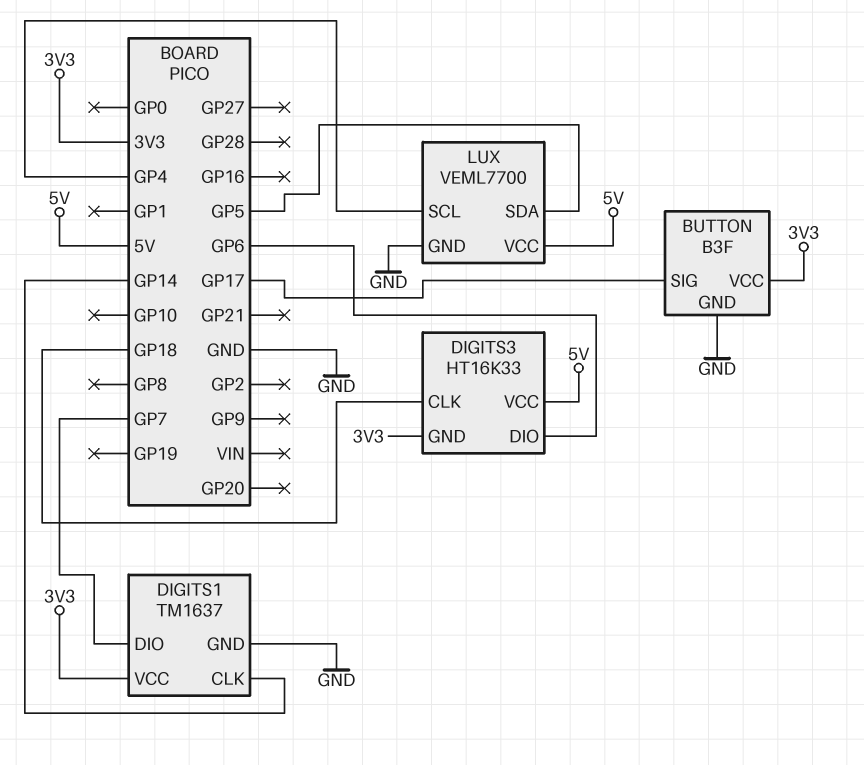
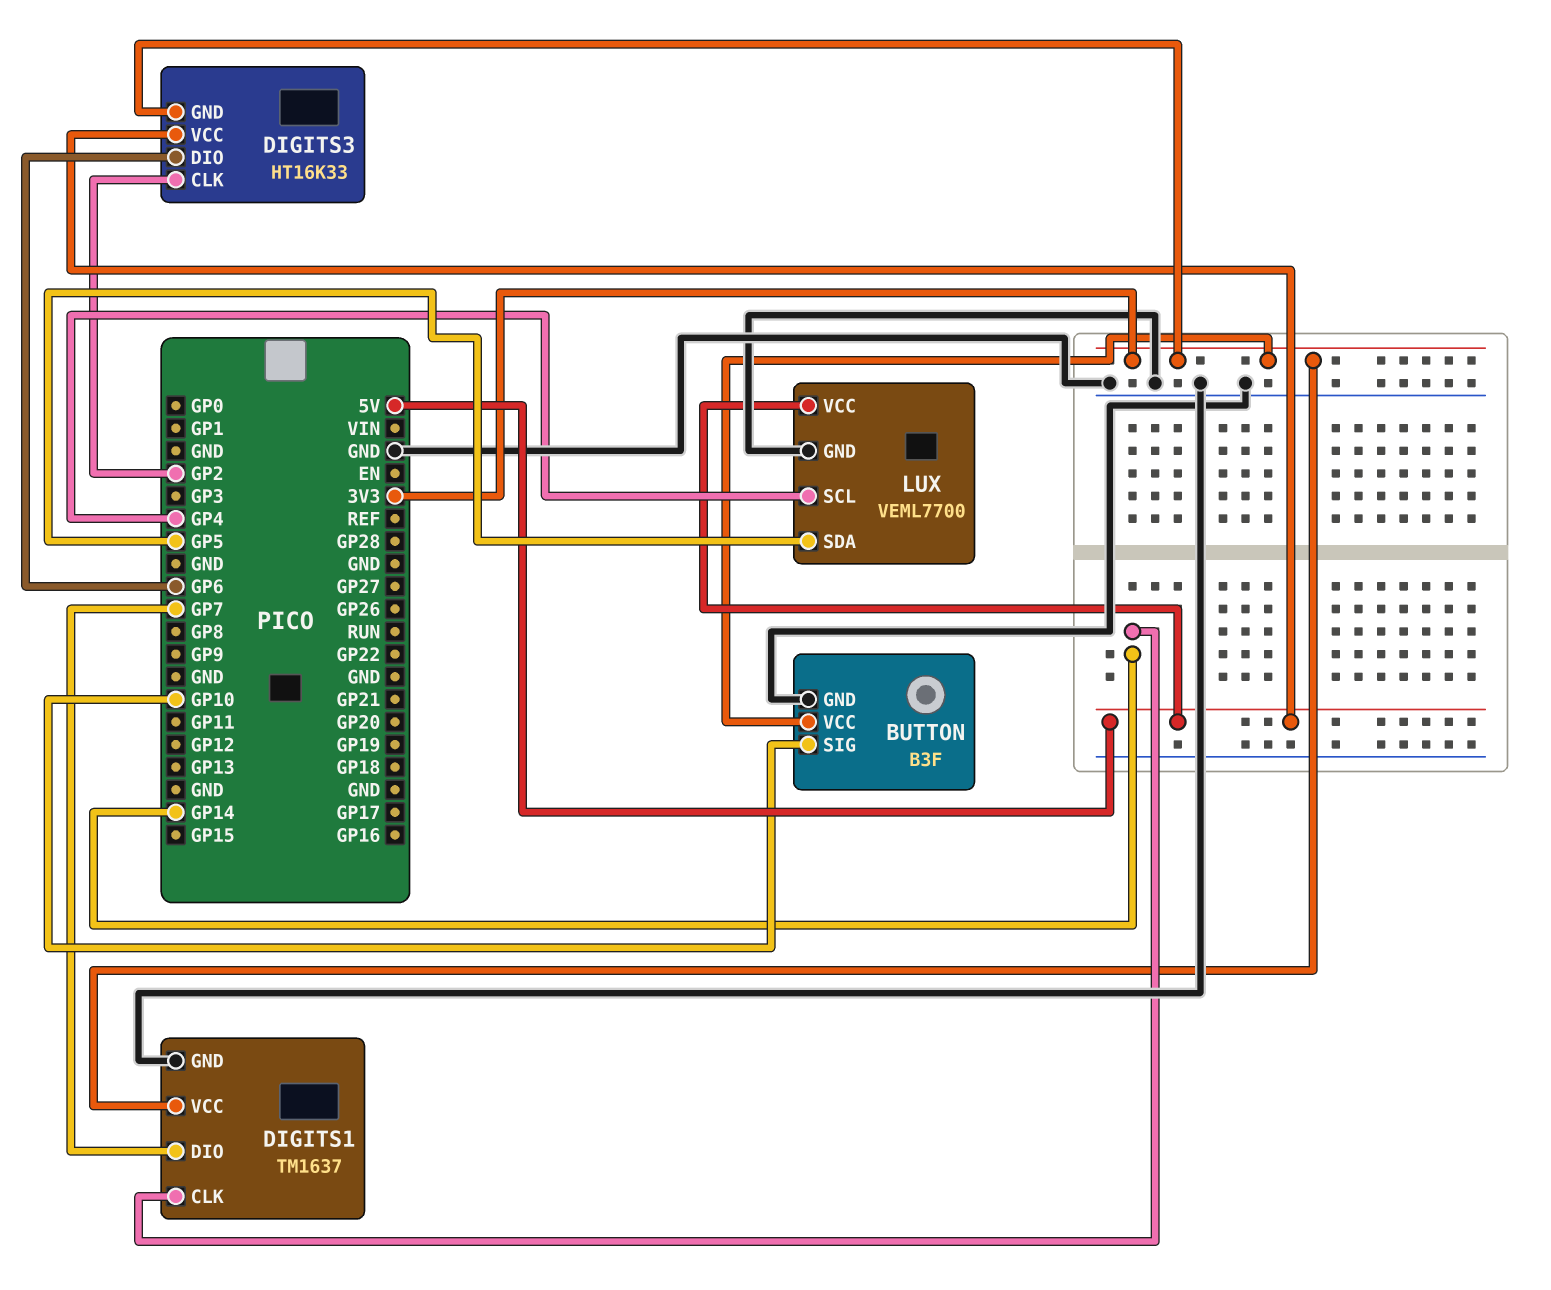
BUTTON pin SIG: GP17 -> GP10
DIGITS3 pin CLK: GP18 -> GP2

